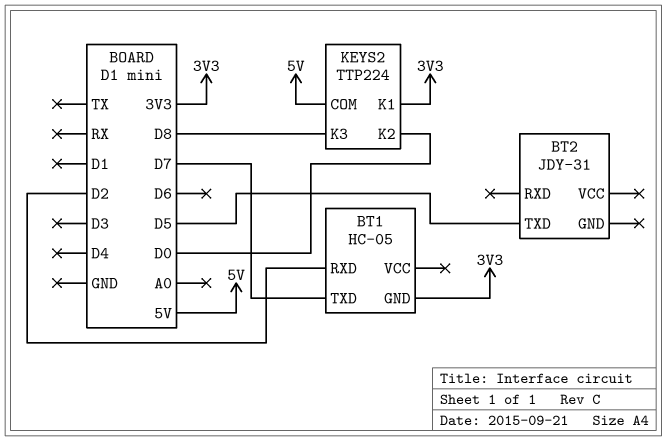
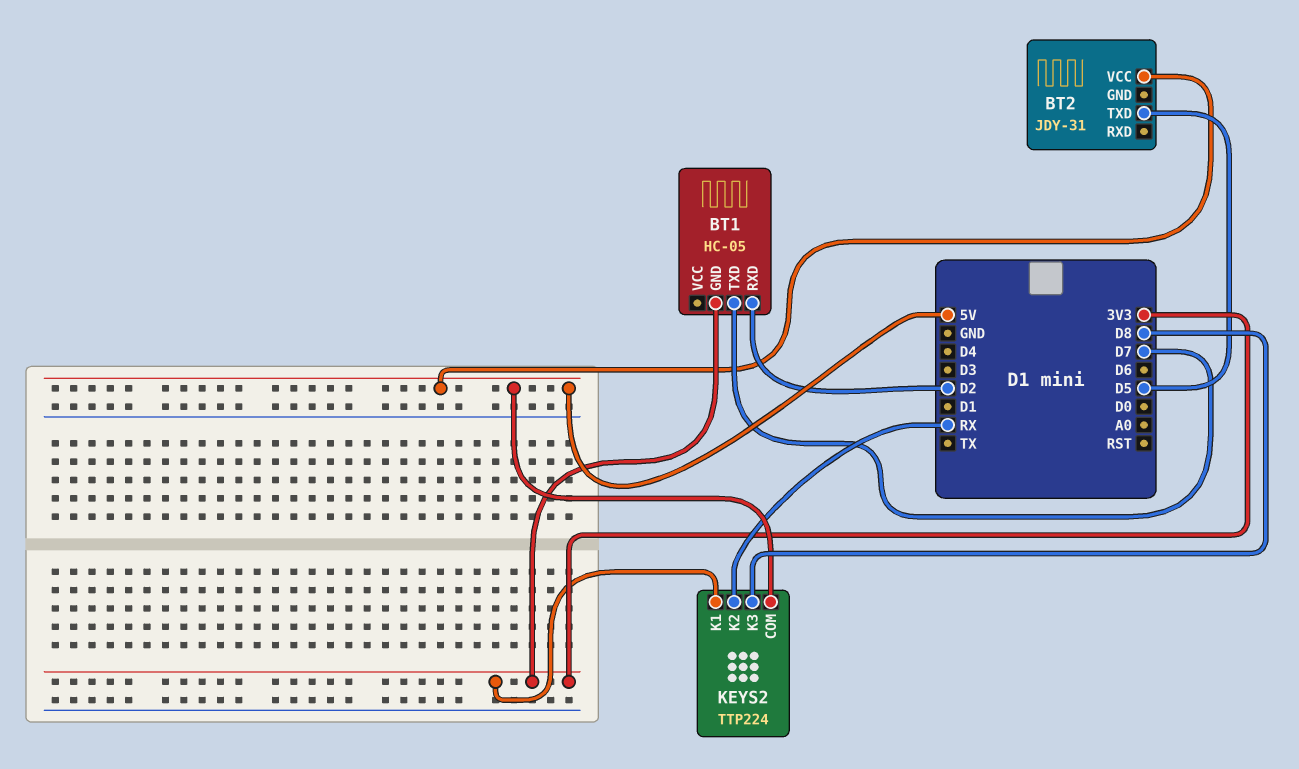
BT2 pin VCC: none -> 5V
KEYS2 pin K2: D0 -> RX

